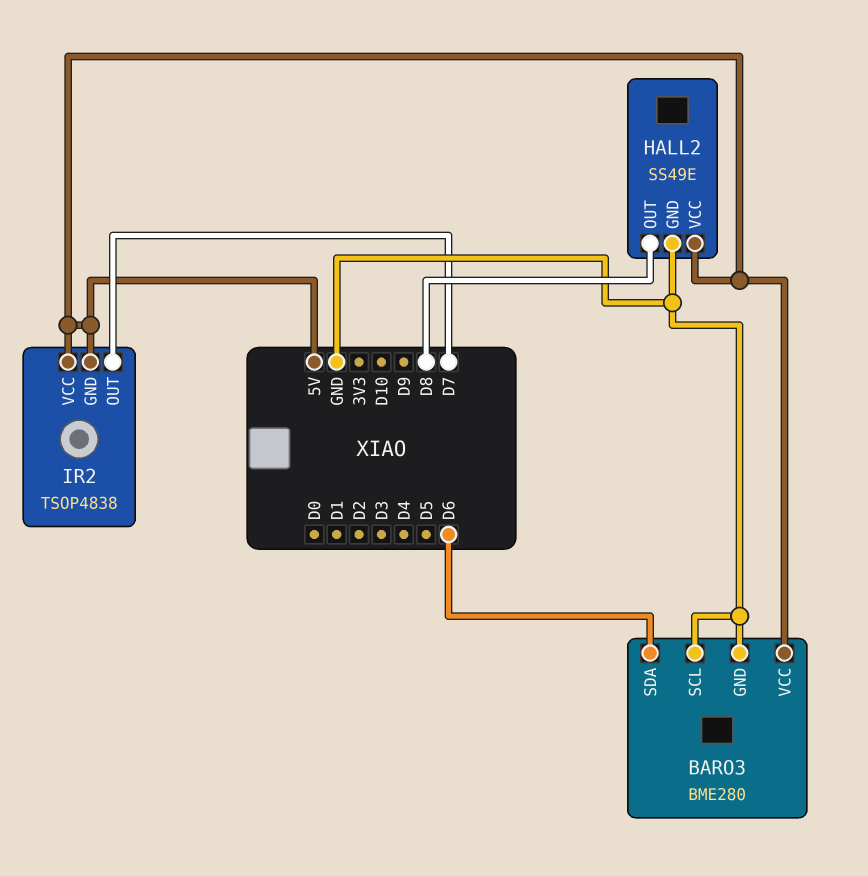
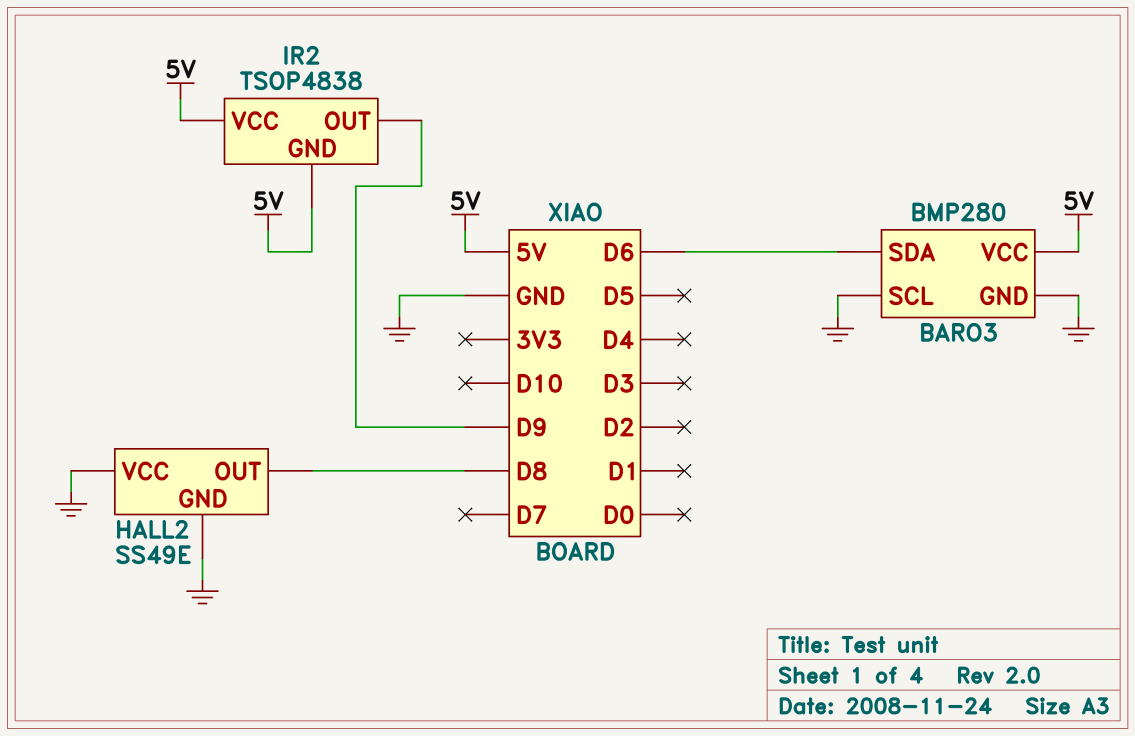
BARO3: BME280 -> BMP280
HALL2 pin VCC: 5V -> GND
IR2 pin OUT: D7 -> D9

